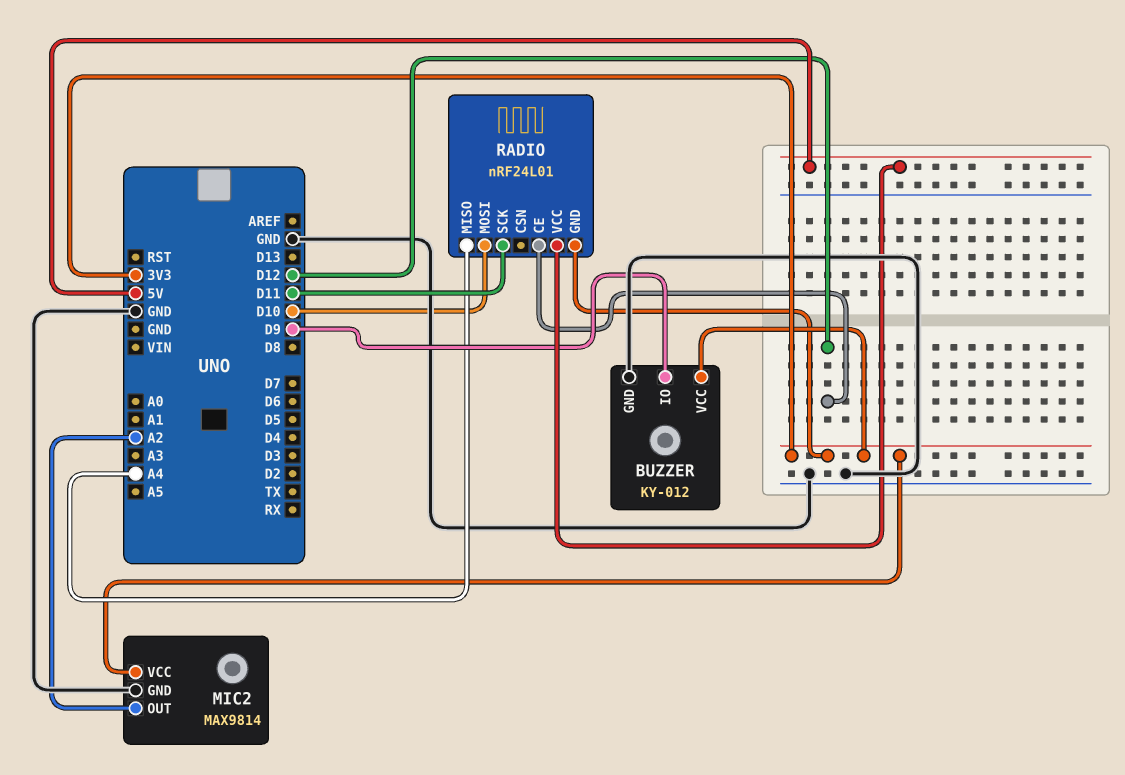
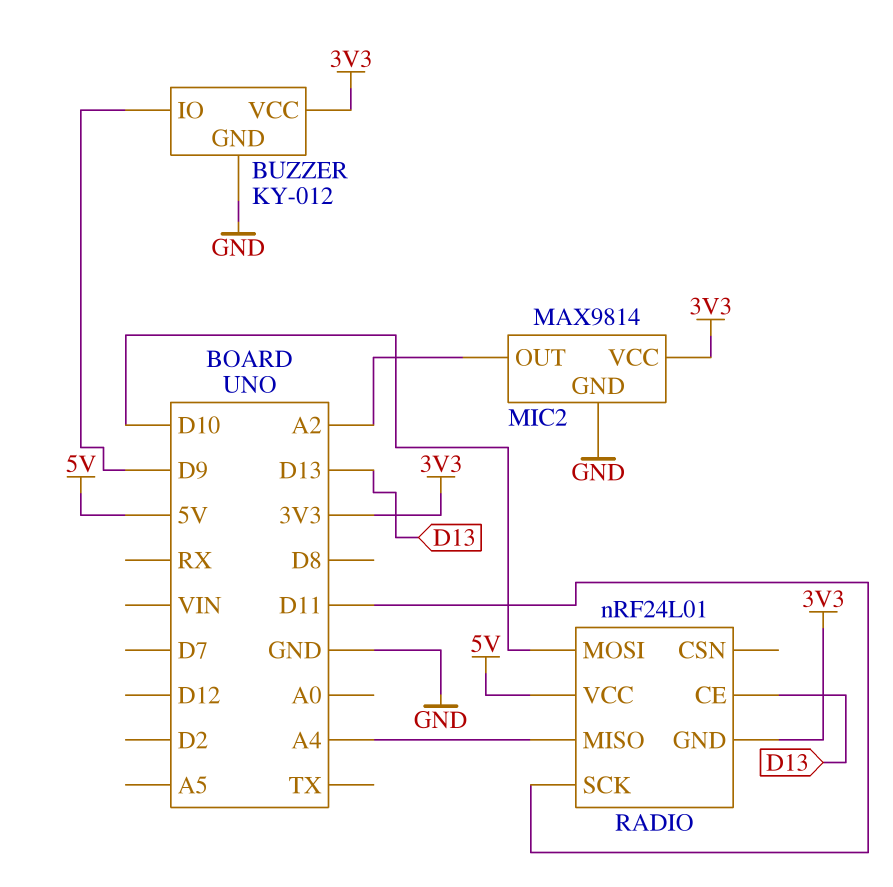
RADIO pin CE: D12 -> D13

